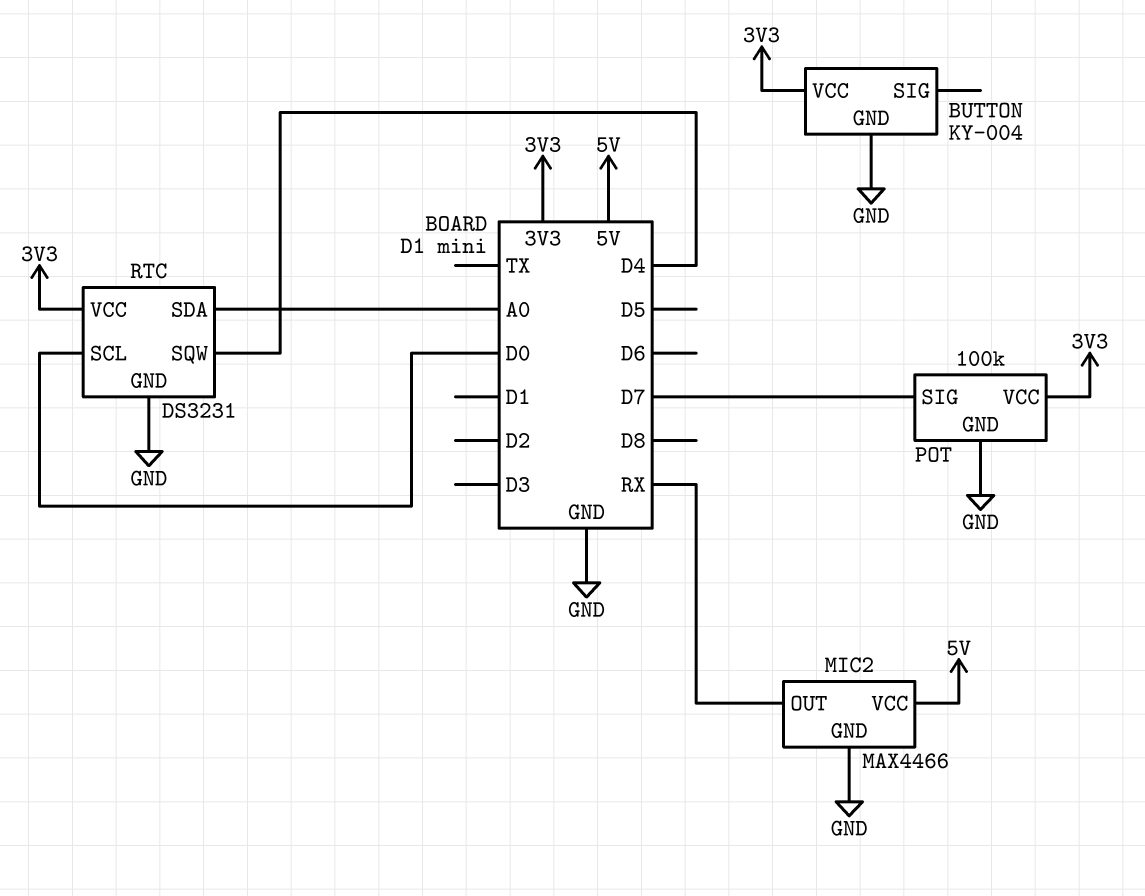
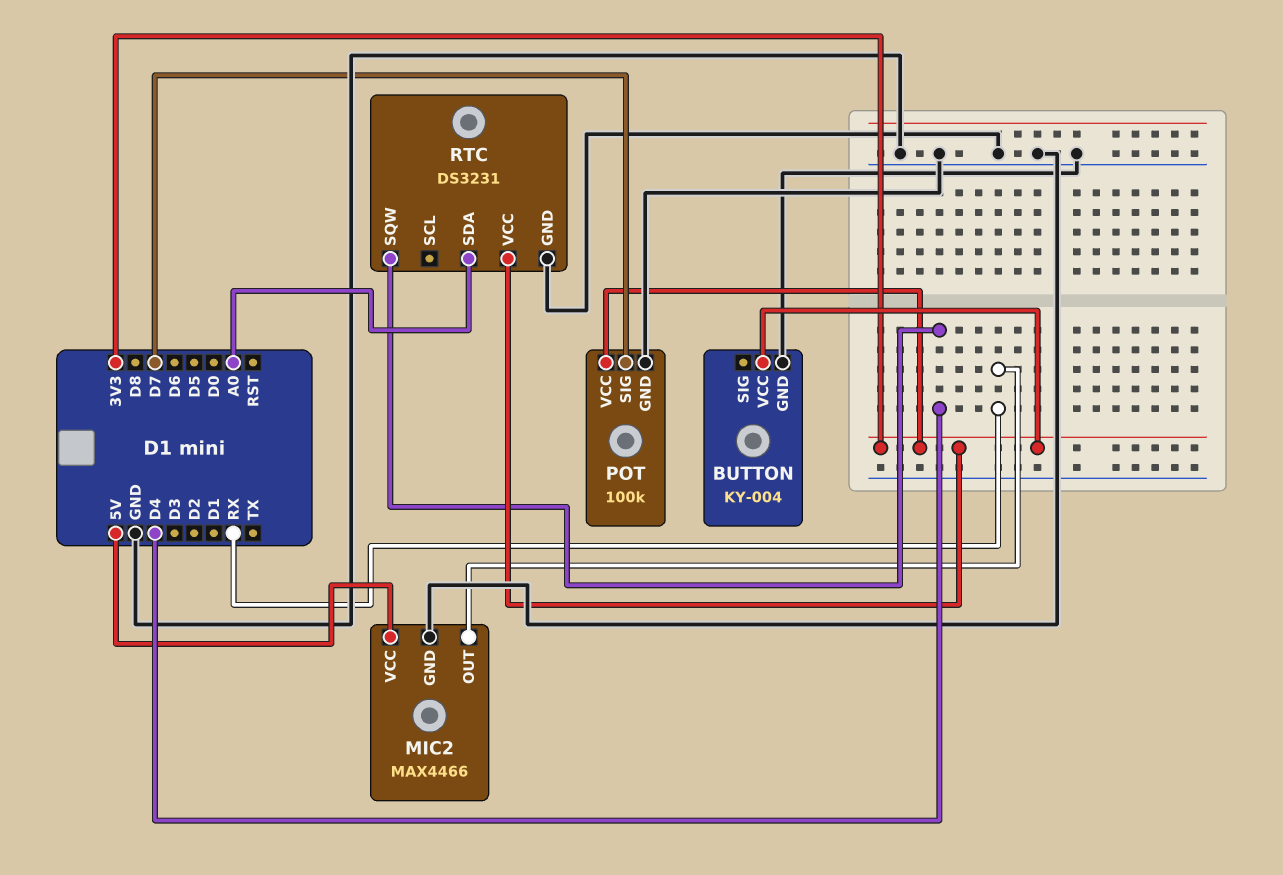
RTC pin SCL: D0 -> none

